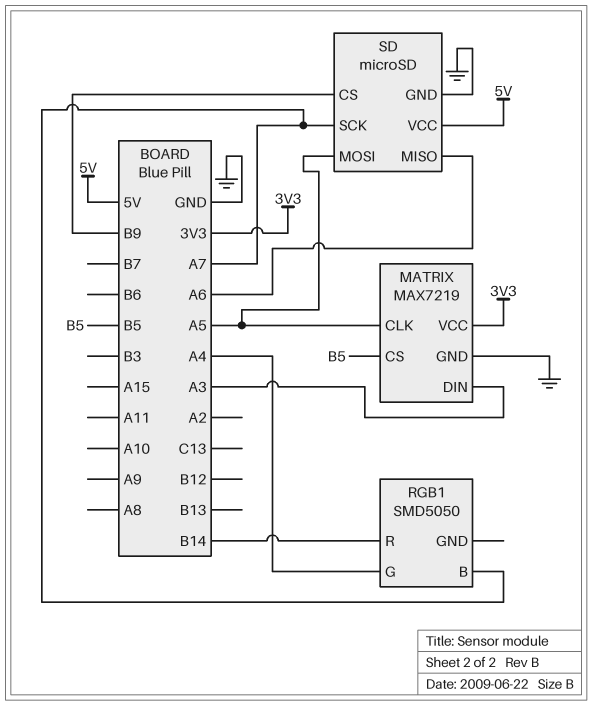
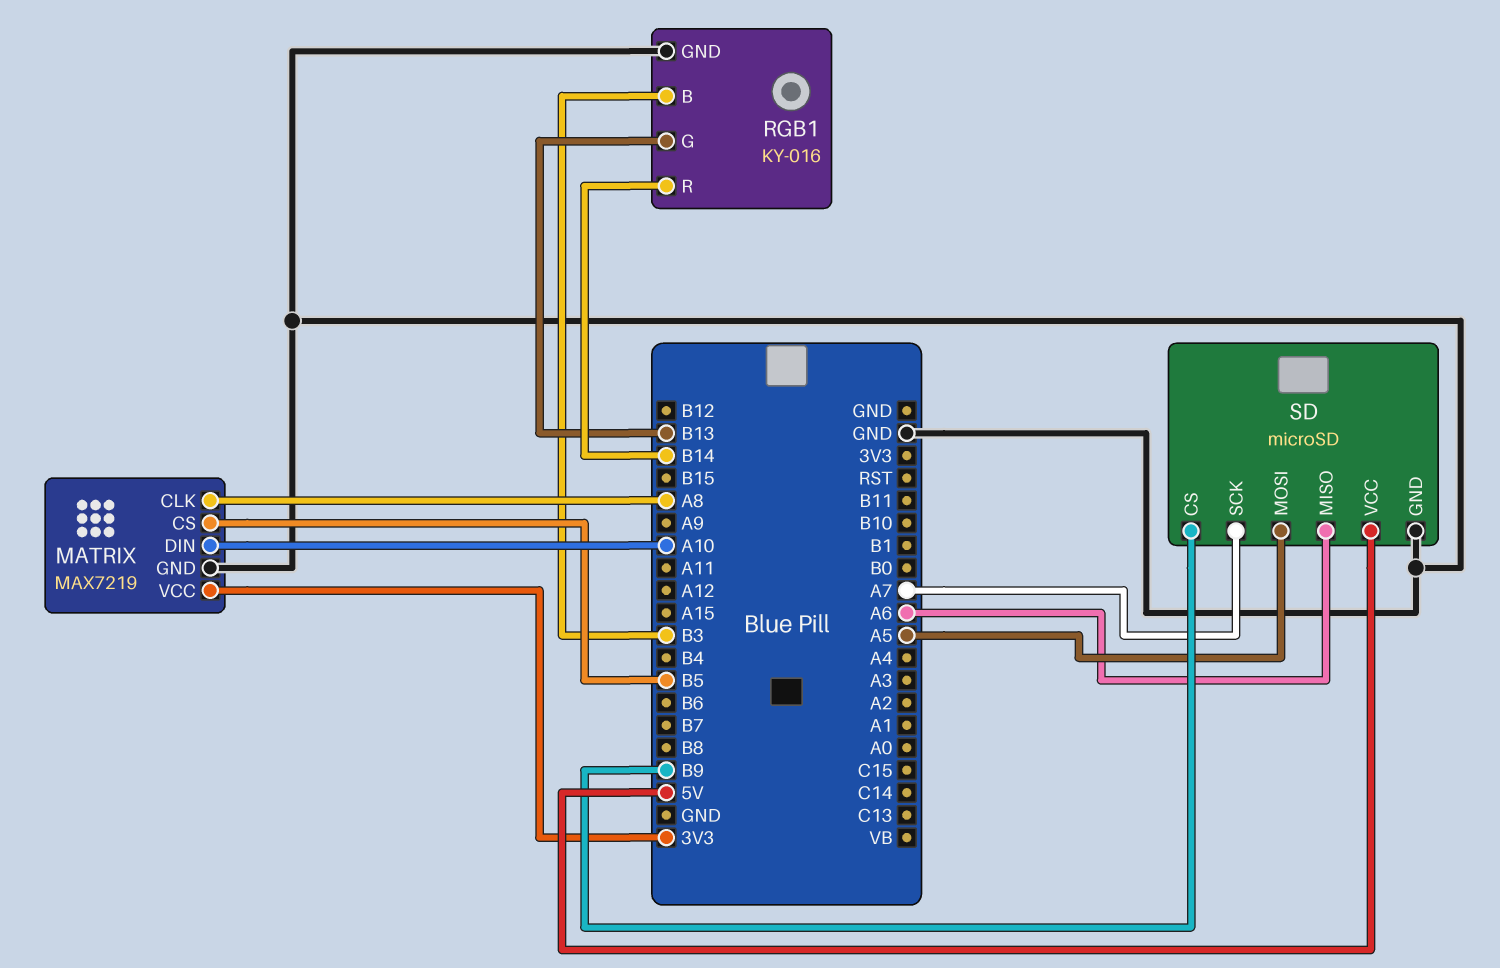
MATRIX pin CLK: A5 -> A8
MATRIX pin DIN: A3 -> A10
RGB1: SMD5050 -> KY-016
RGB1 pin B: A7 -> B3
RGB1 pin G: A4 -> B13
RGB1 pin GND: none -> GND

